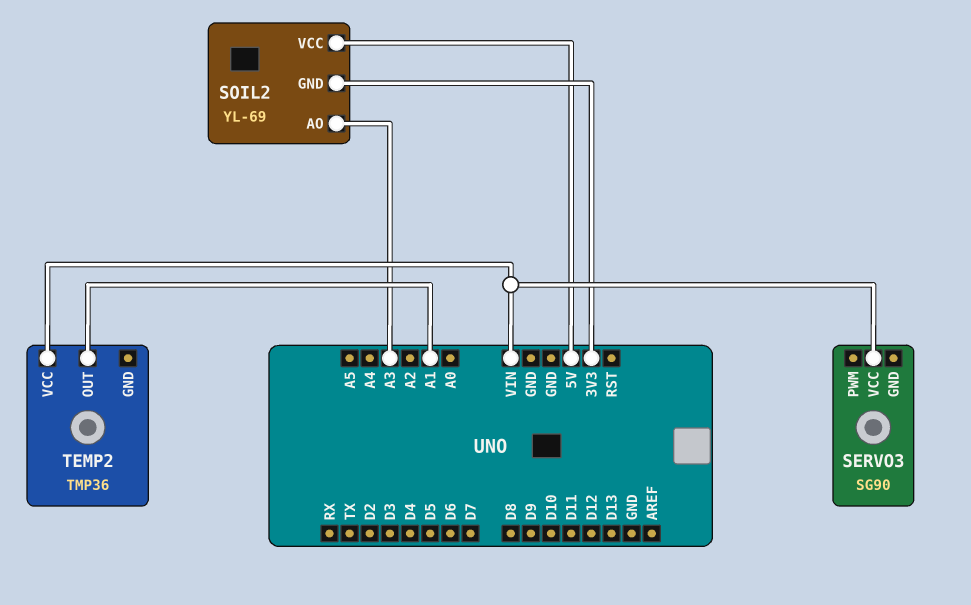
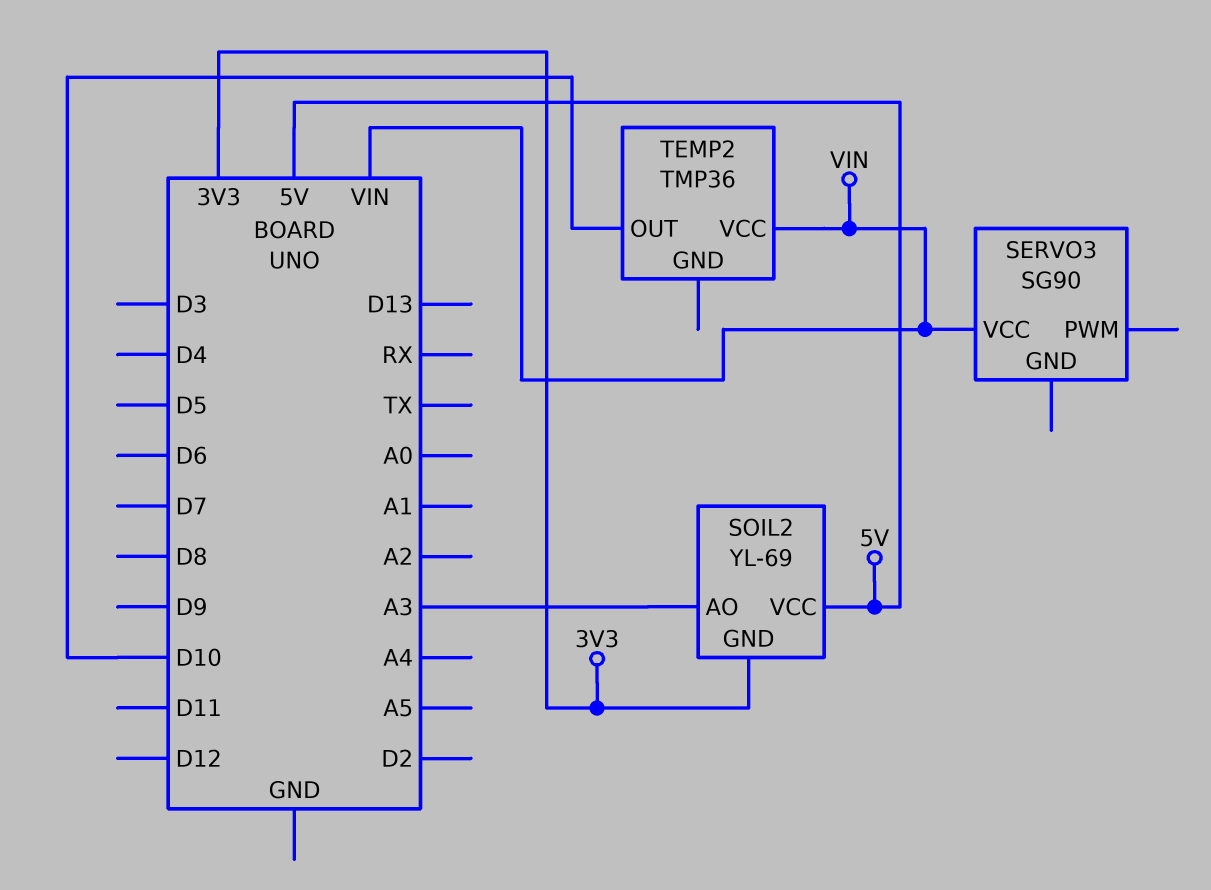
TEMP2 pin OUT: A1 -> D10

